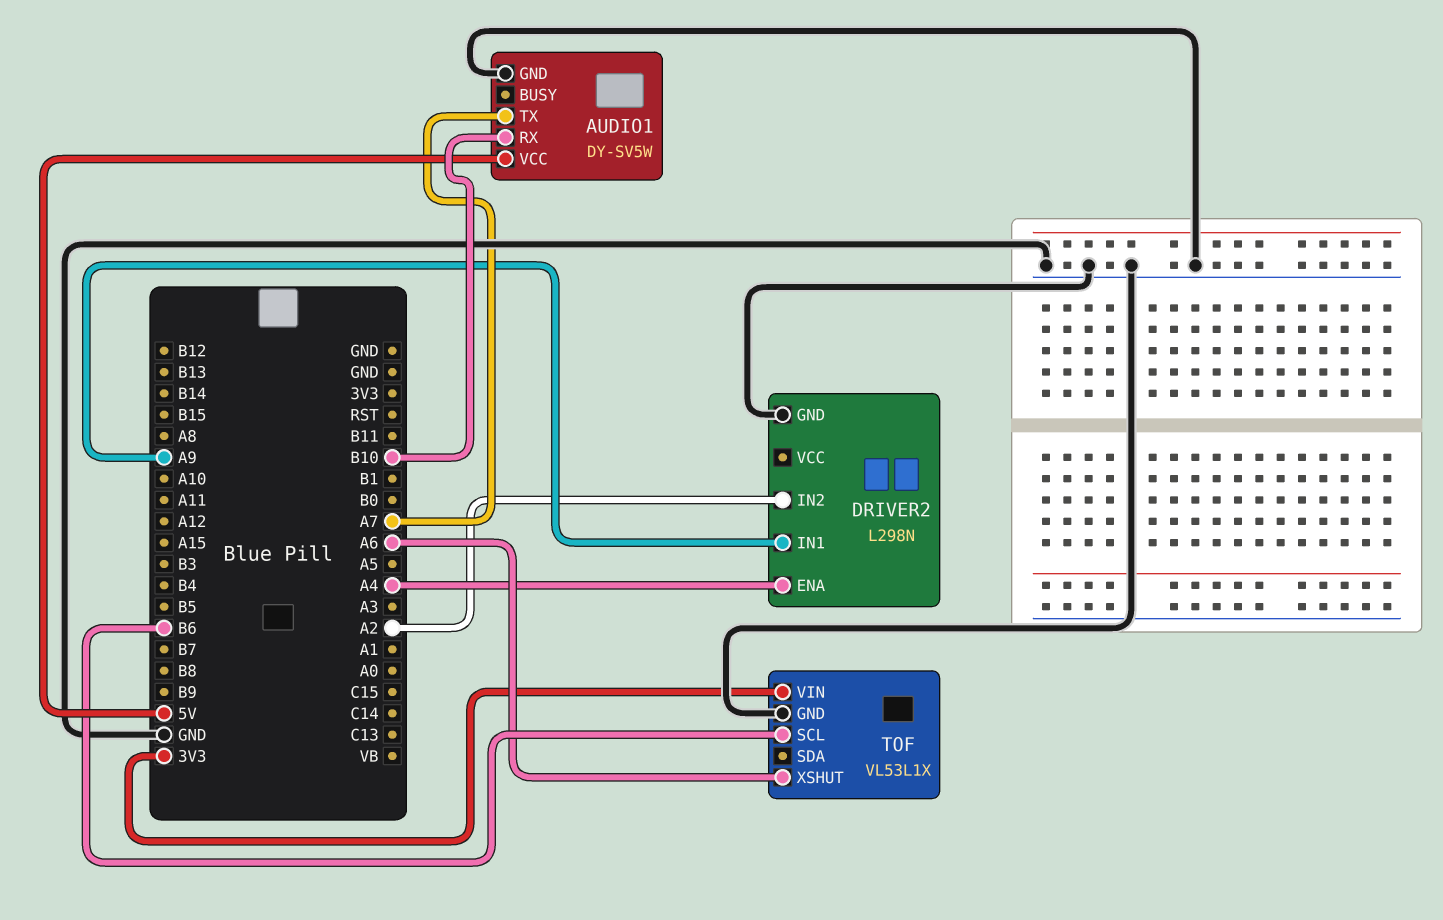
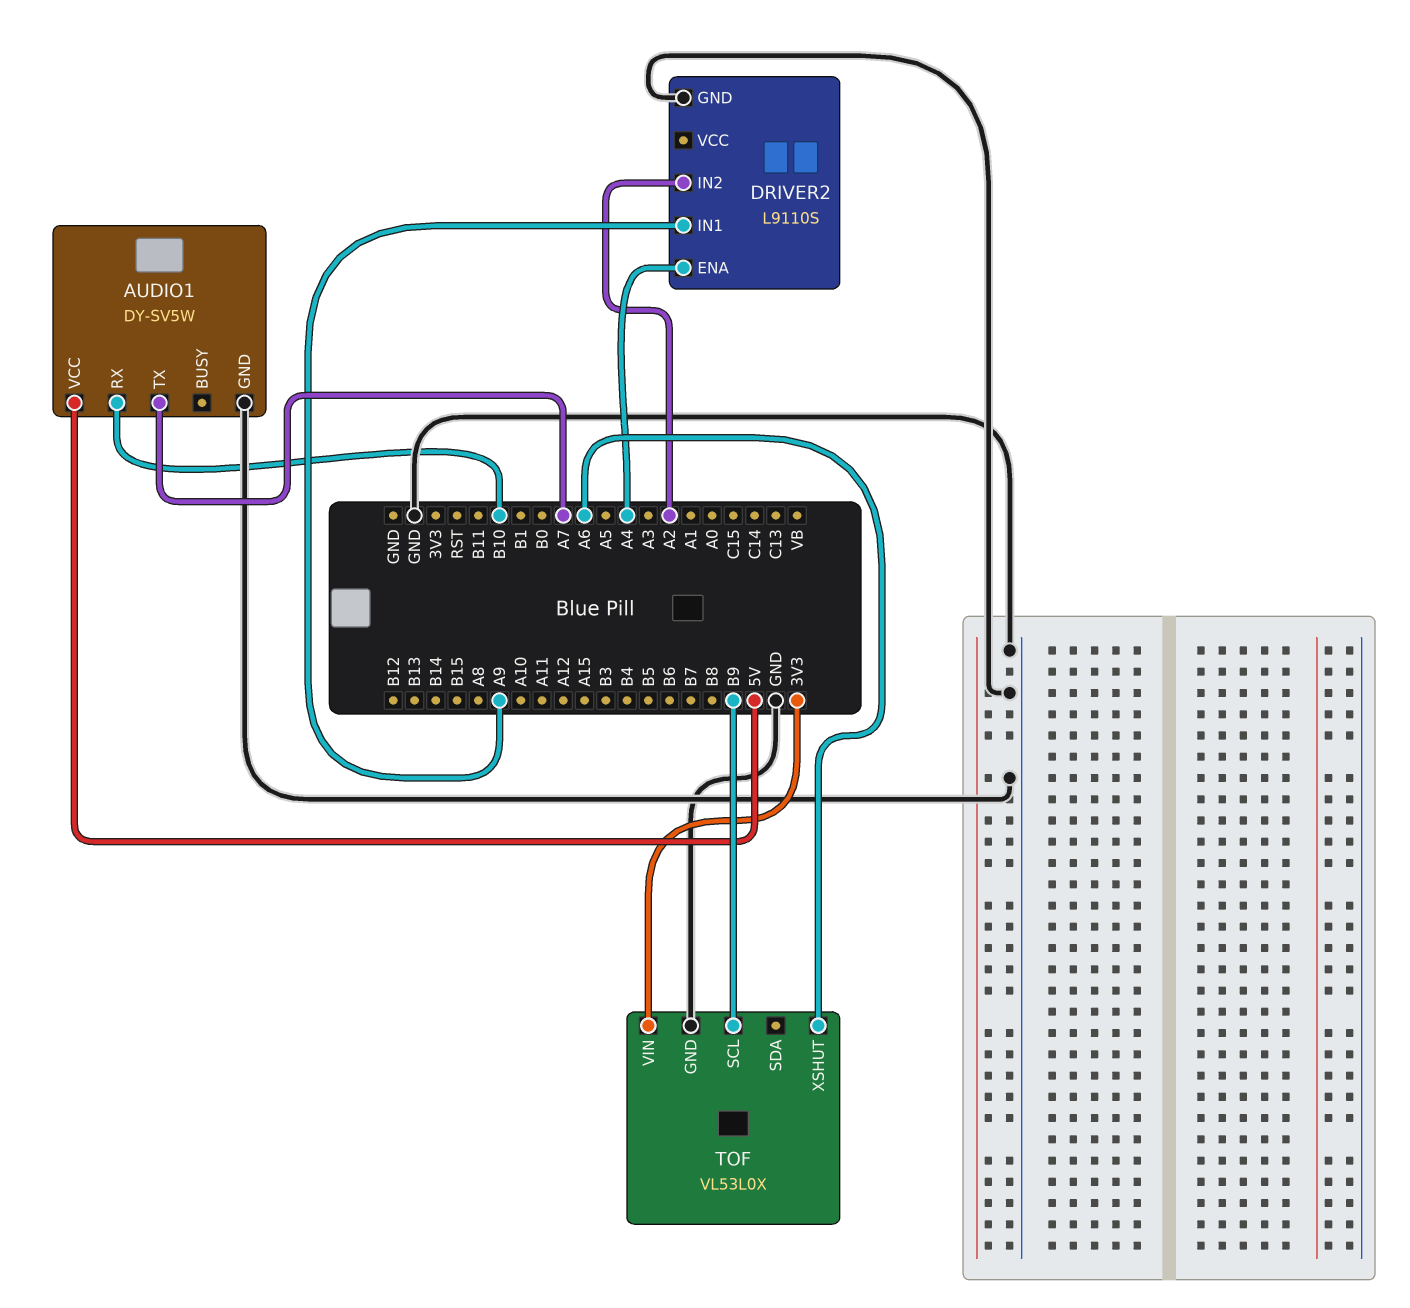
DRIVER2: L298N -> L9110S
TOF: VL53L1X -> VL53L0X
TOF pin SCL: B6 -> B9

